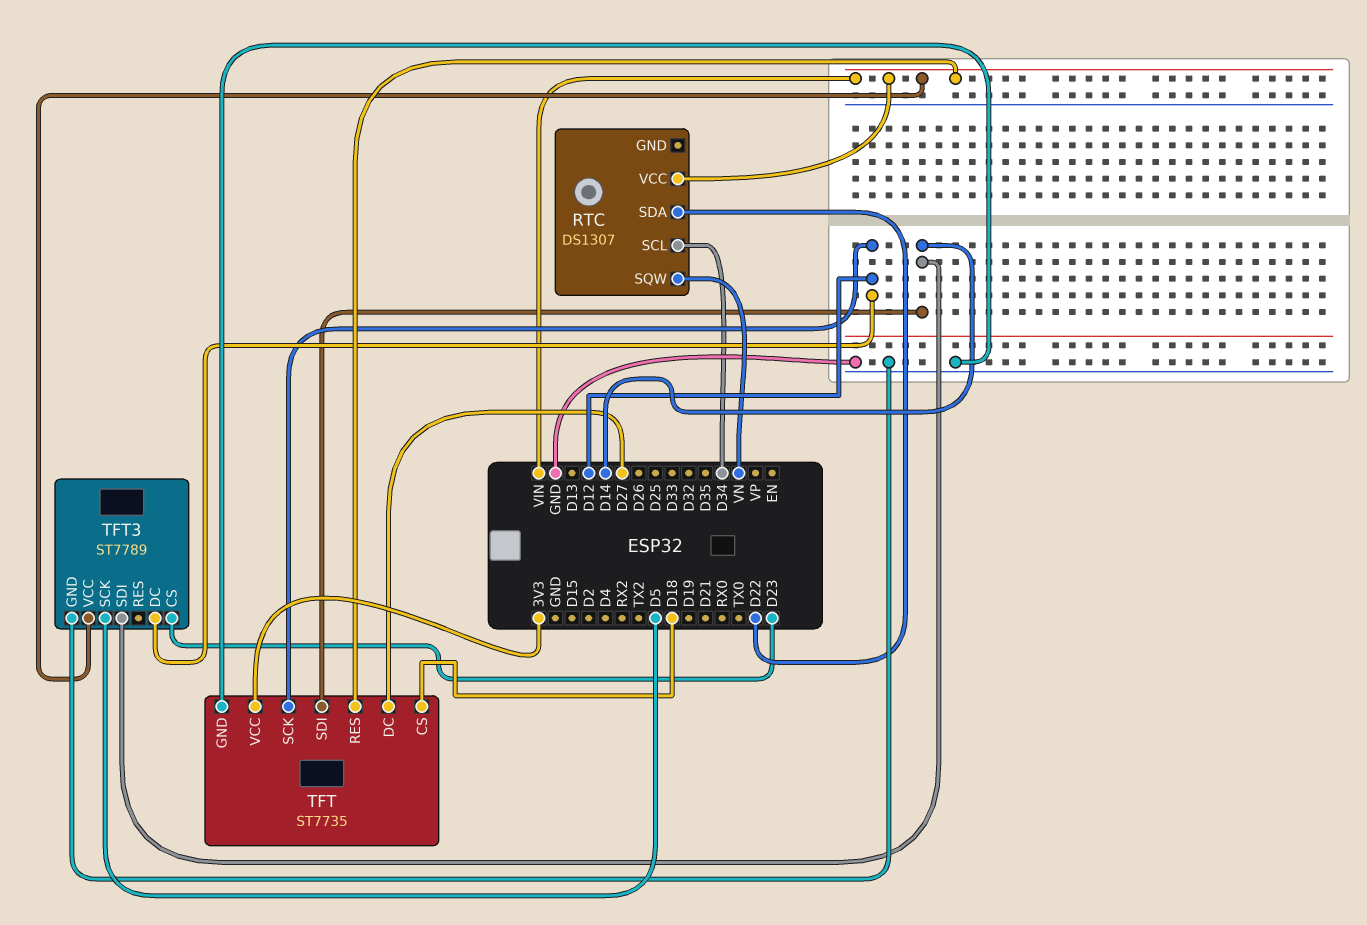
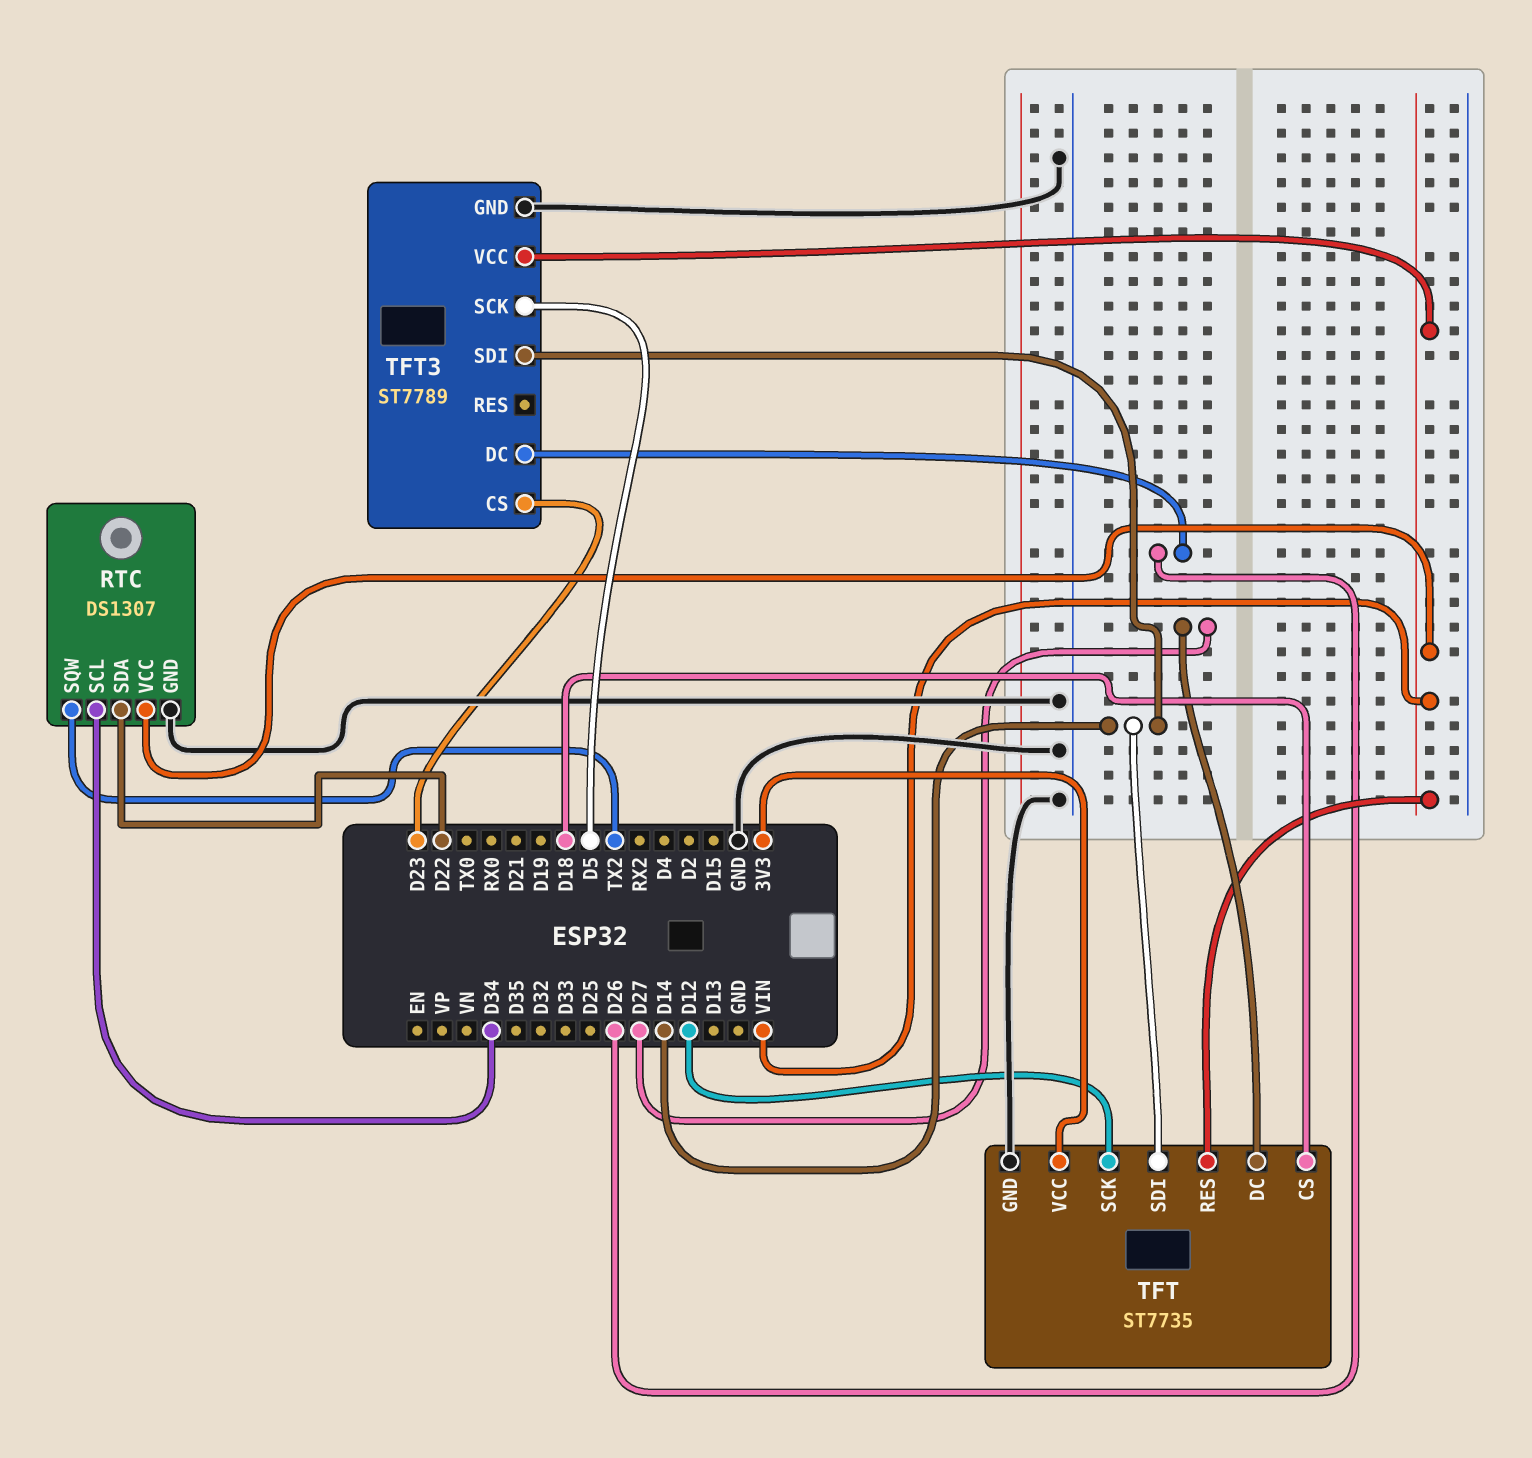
RTC pin GND: none -> GND
RTC pin SQW: VN -> TX2
TFT3 pin DC: D12 -> D26

